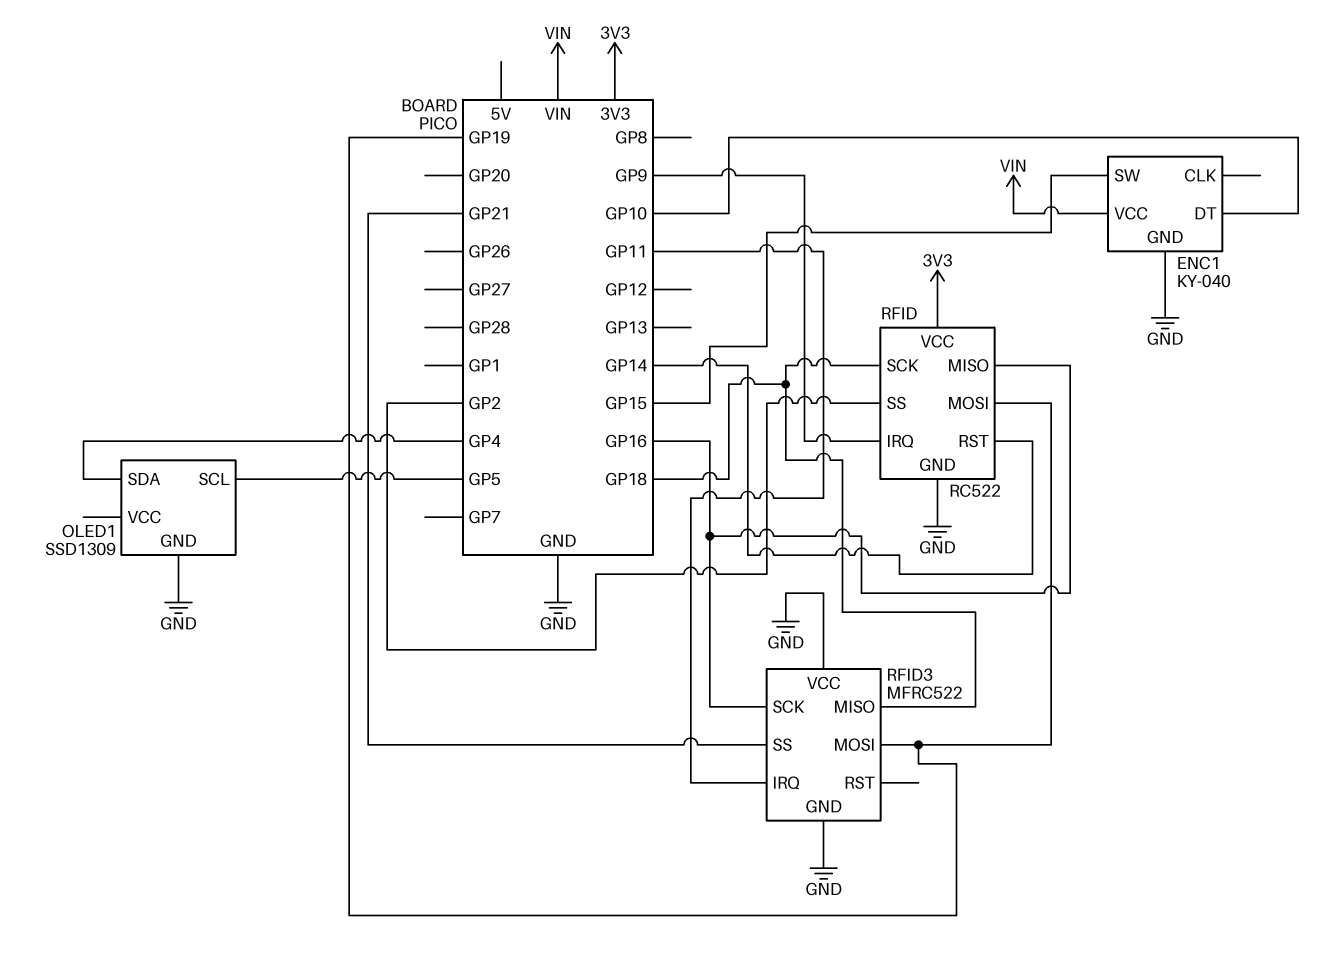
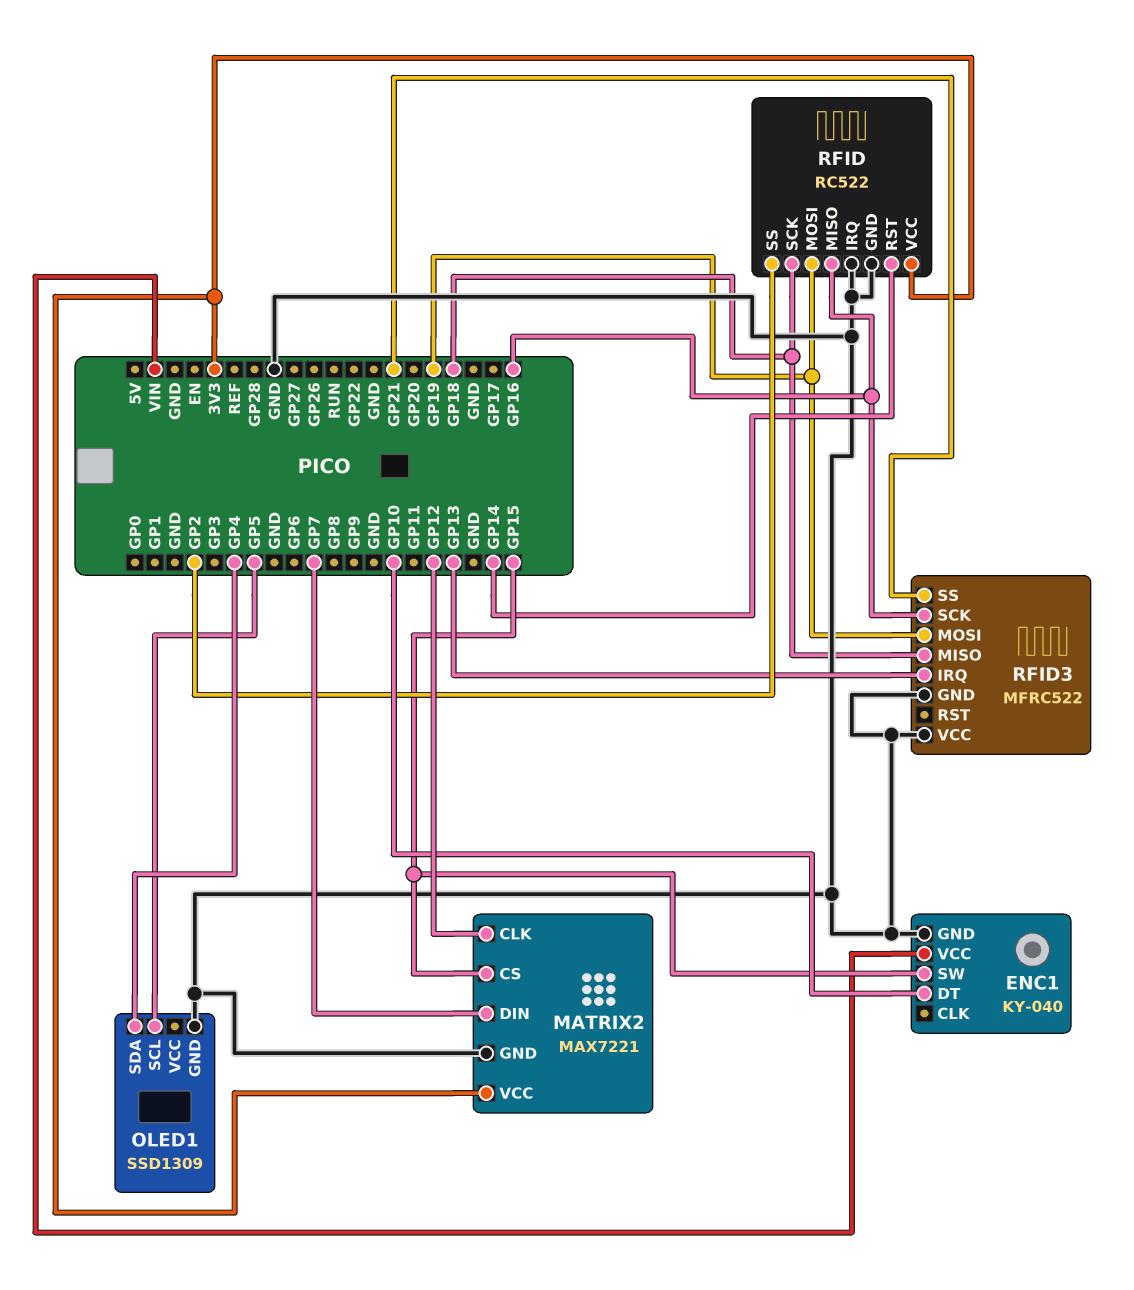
MATRIX2: none -> MAX7221
MATRIX2 pin CLK: none -> GP12
MATRIX2 pin CS: none -> GP15
MATRIX2 pin DIN: none -> GP7
MATRIX2 pin GND: none -> GND
MATRIX2 pin VCC: none -> 3V3
RFID pin IRQ: GP9 -> GND
RFID3 pin IRQ: GP11 -> GP13

